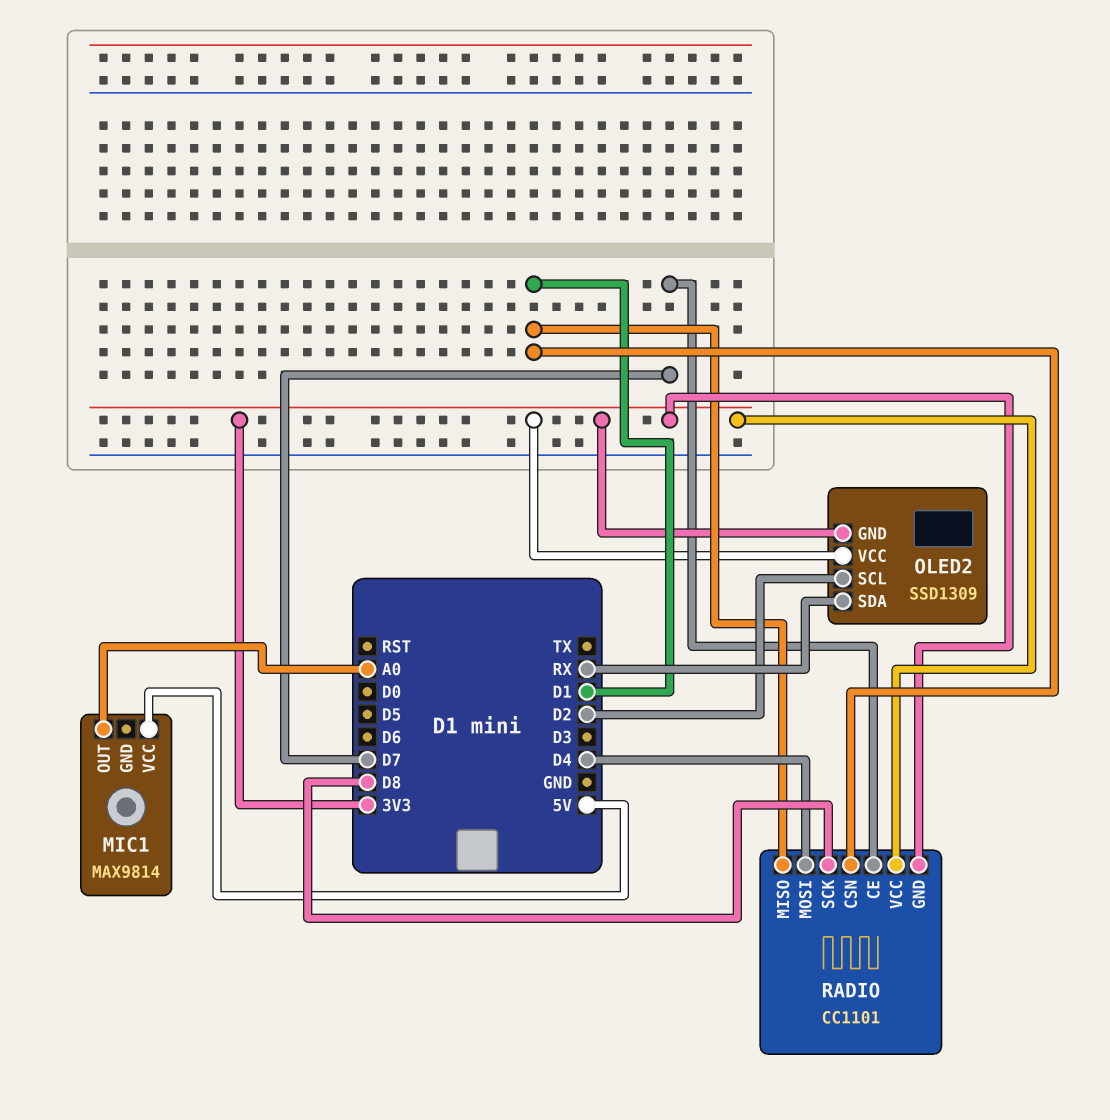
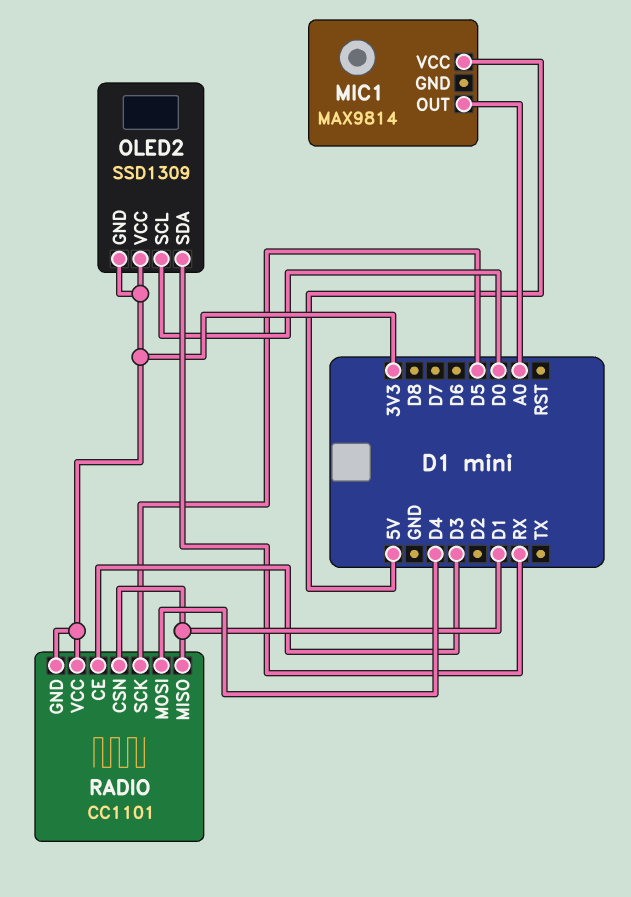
OLED2 pin SCL: D2 -> D0
RADIO pin CE: D7 -> D3
RADIO pin SCK: D8 -> D5

